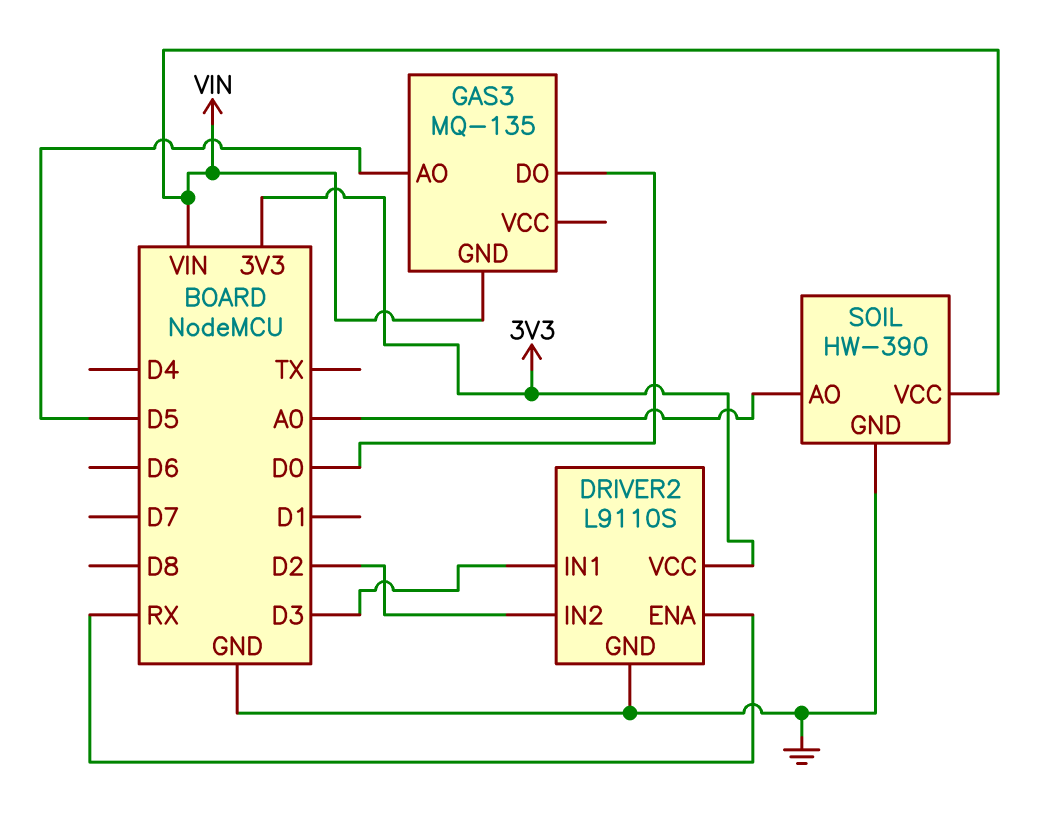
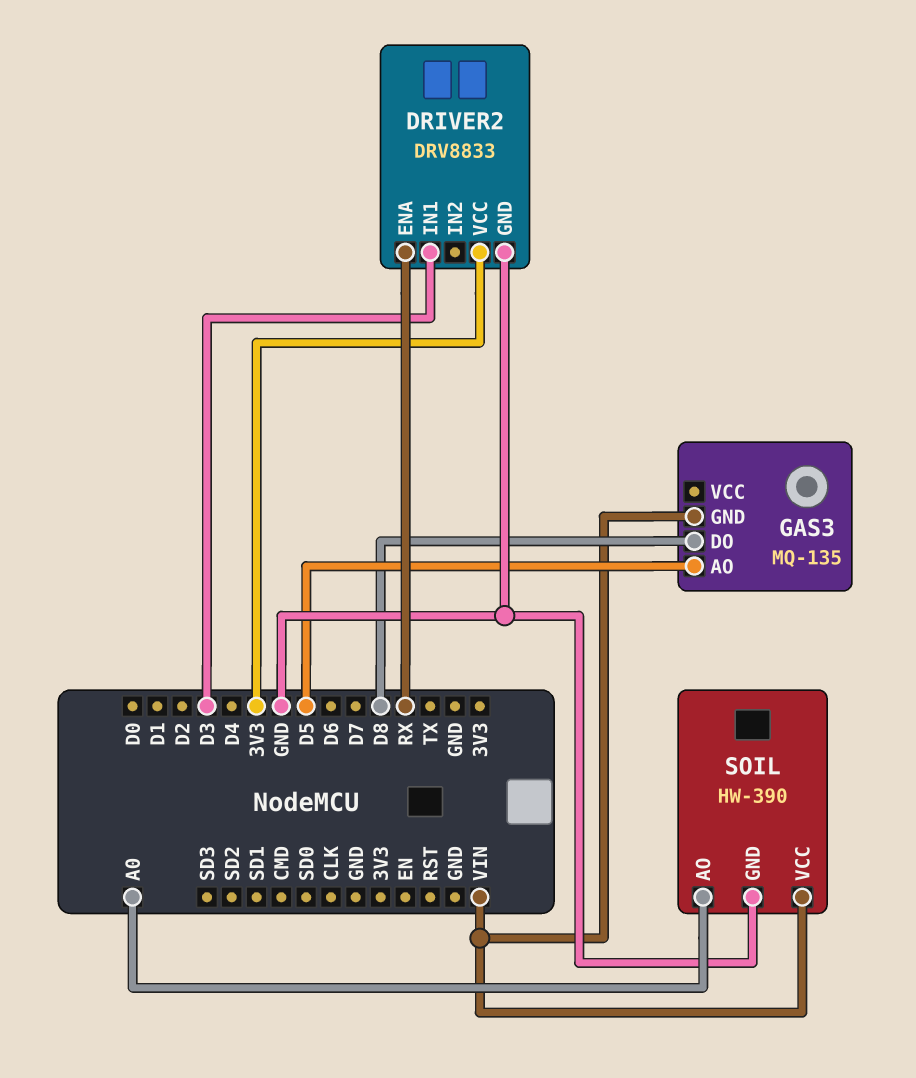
DRIVER2: L9110S -> DRV8833
DRIVER2 pin IN2: D2 -> none
GAS3 pin DO: D0 -> D8

